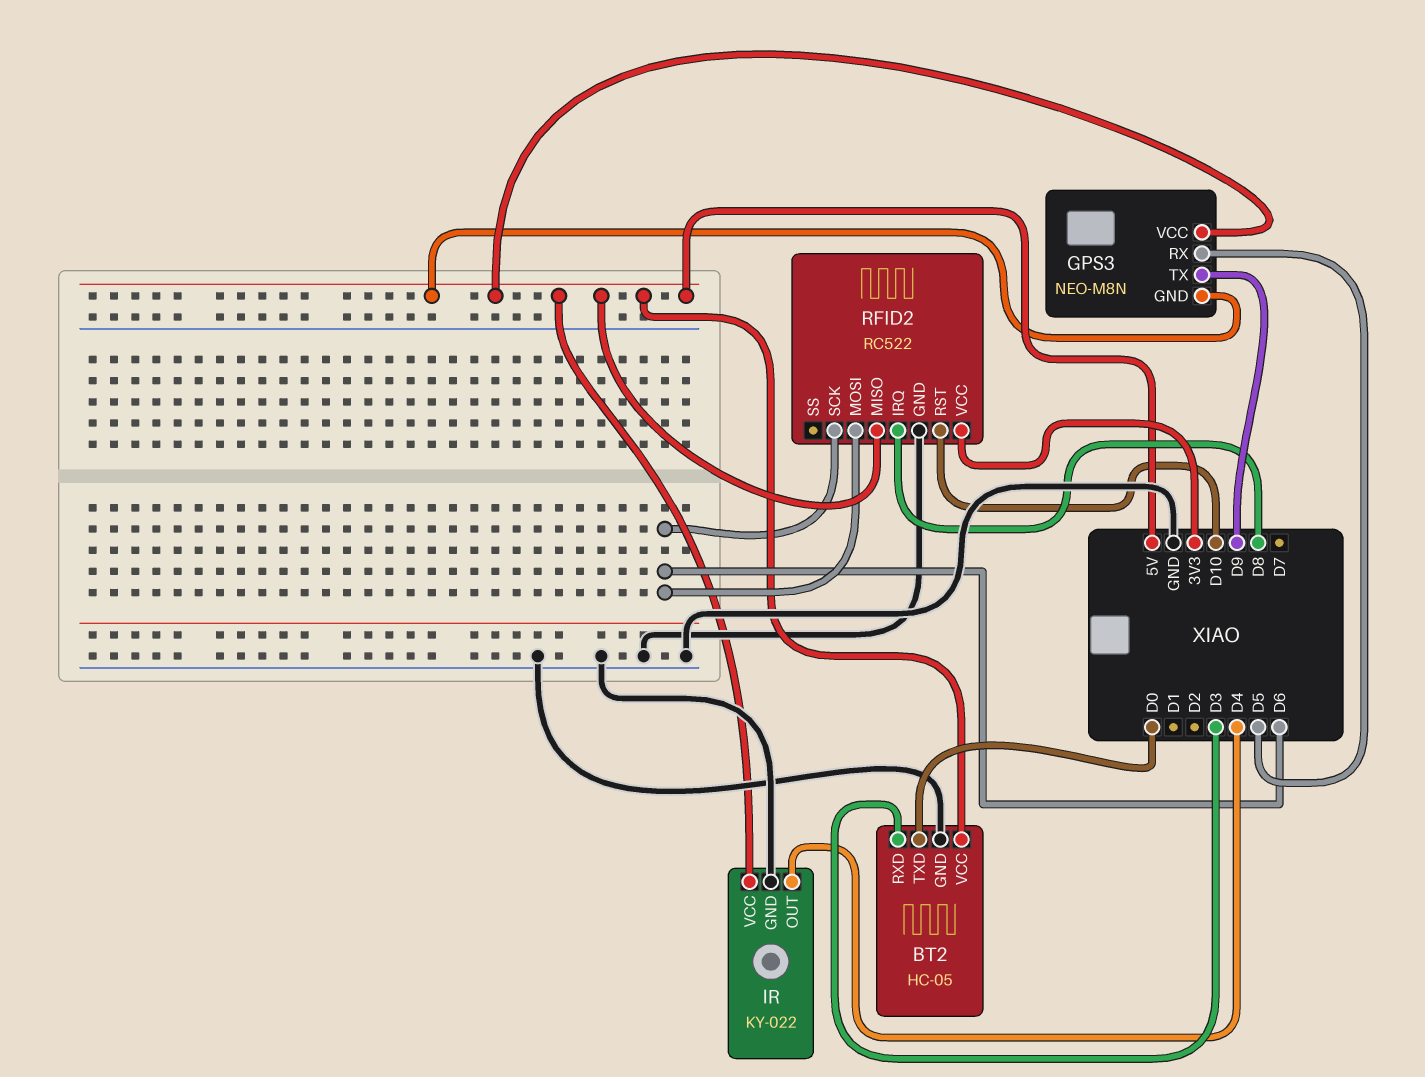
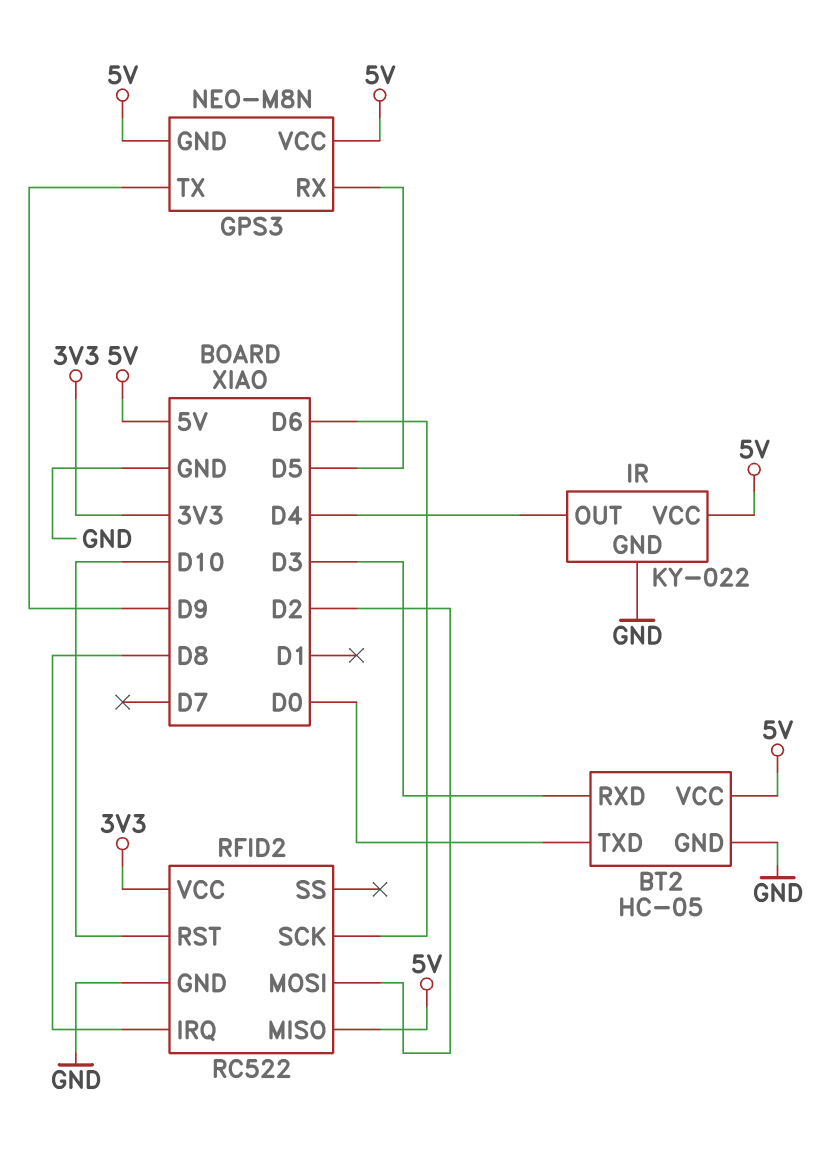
RFID2 pin MOSI: D6 -> D2

